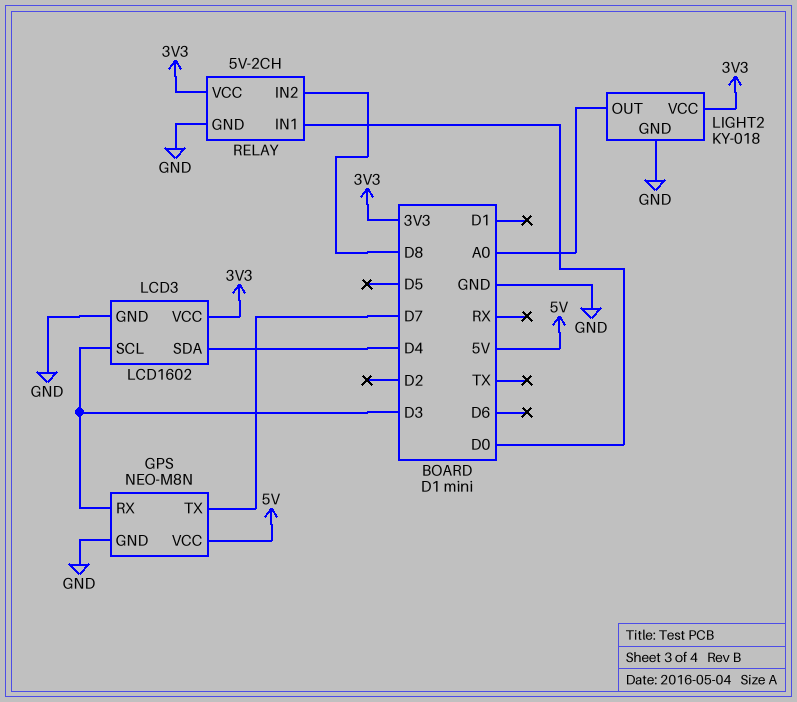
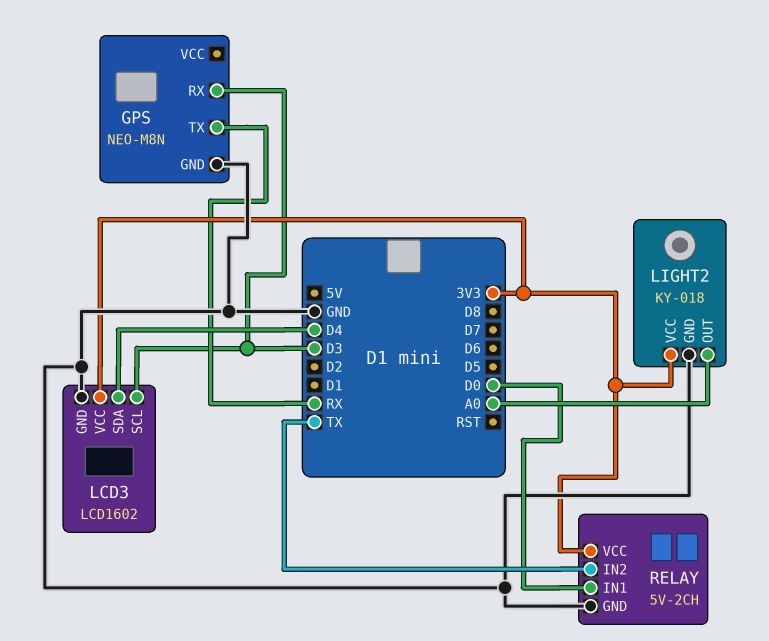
GPS pin TX: D7 -> RX
GPS pin VCC: 5V -> none
RELAY pin IN2: D8 -> TX

